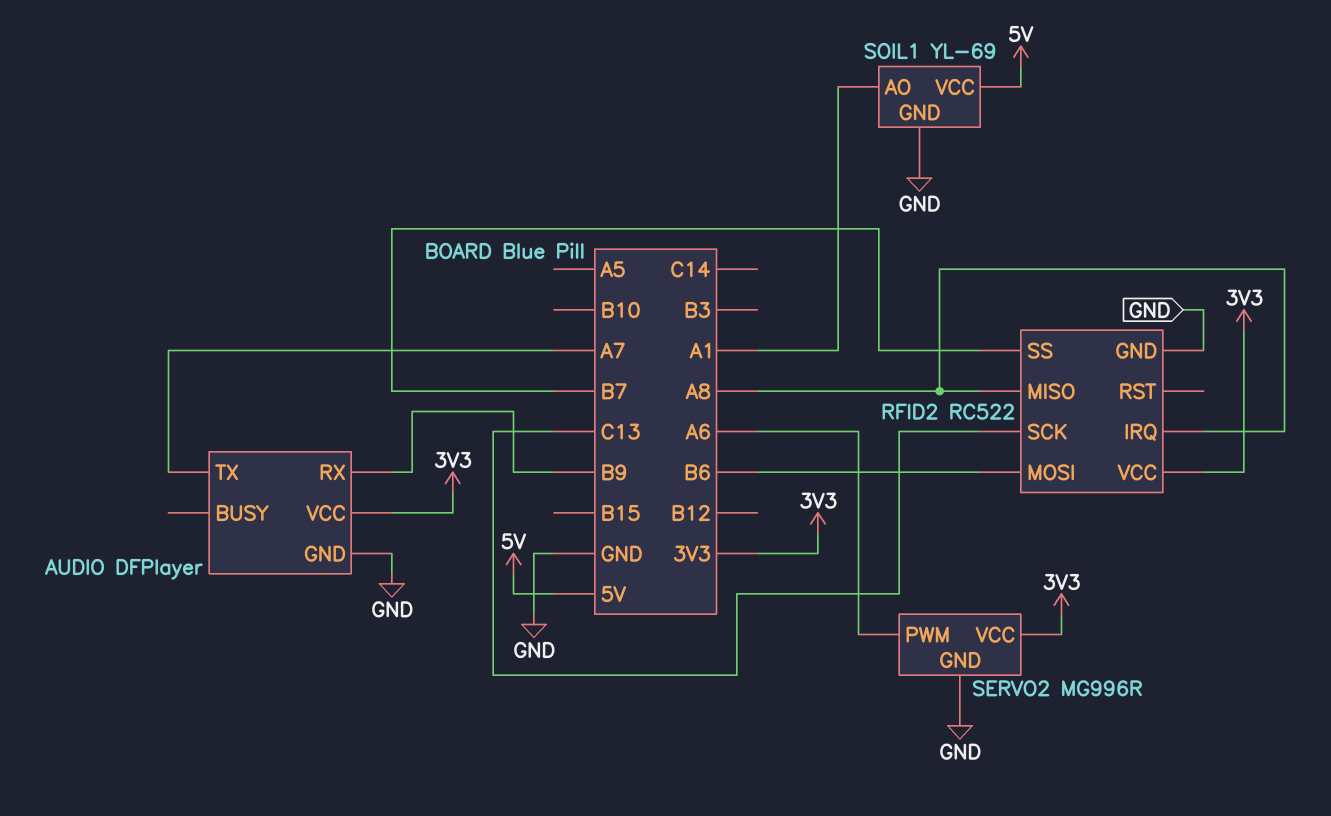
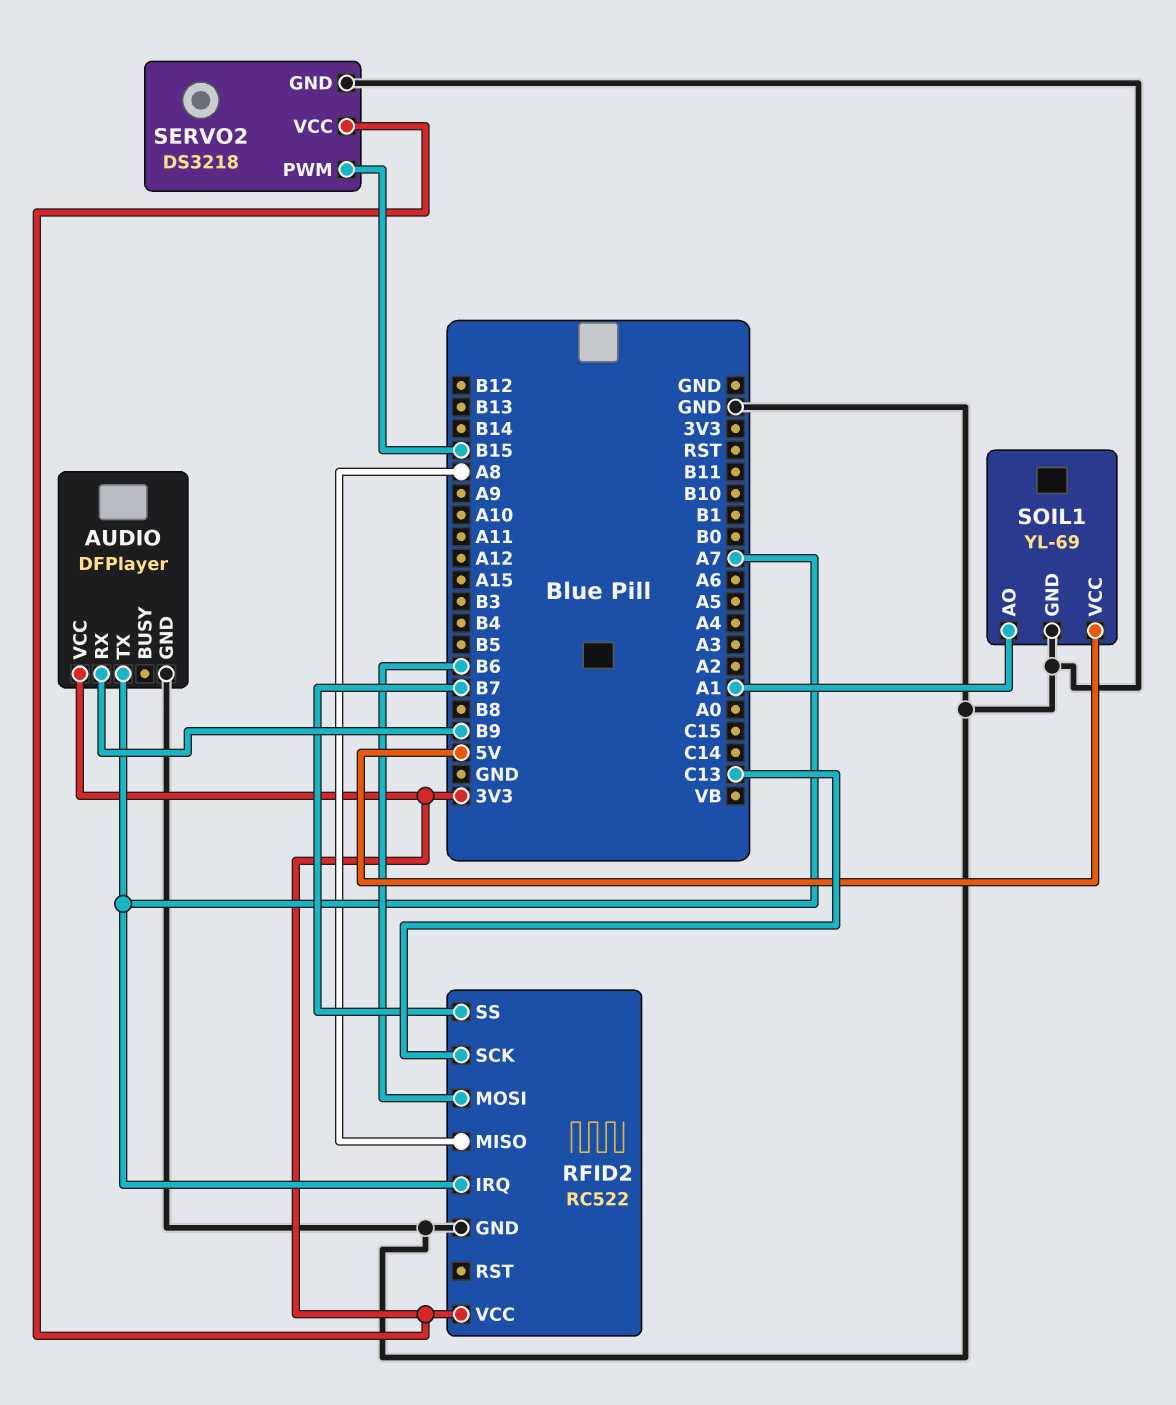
RFID2 pin IRQ: A8 -> A7
SERVO2: MG996R -> DS3218
SERVO2 pin PWM: A6 -> B15

